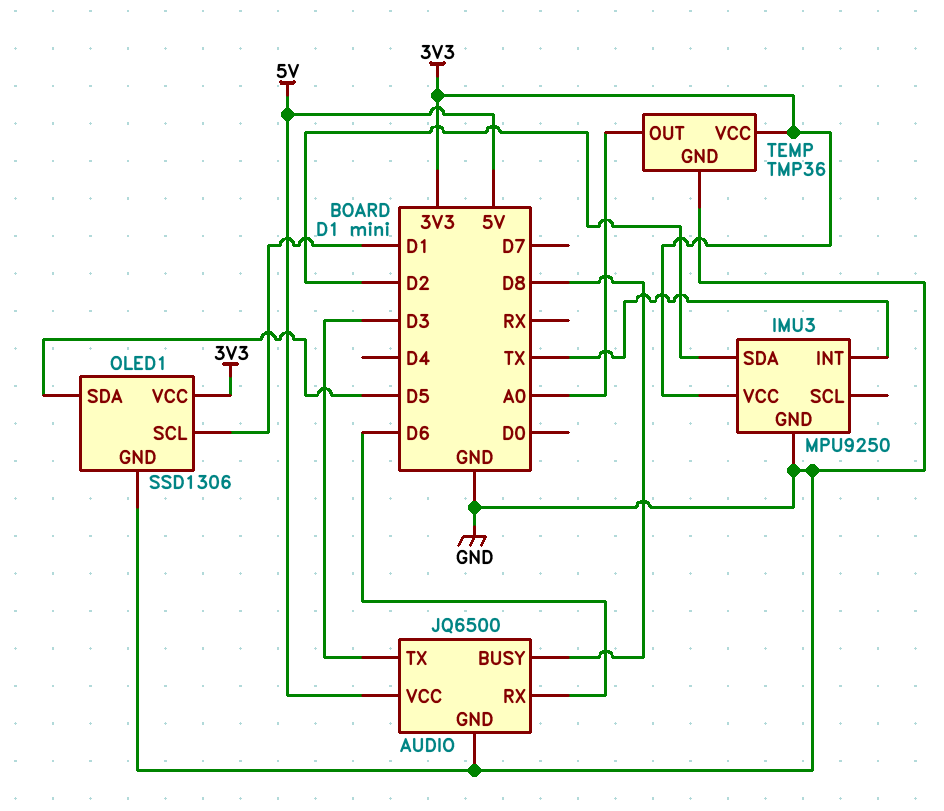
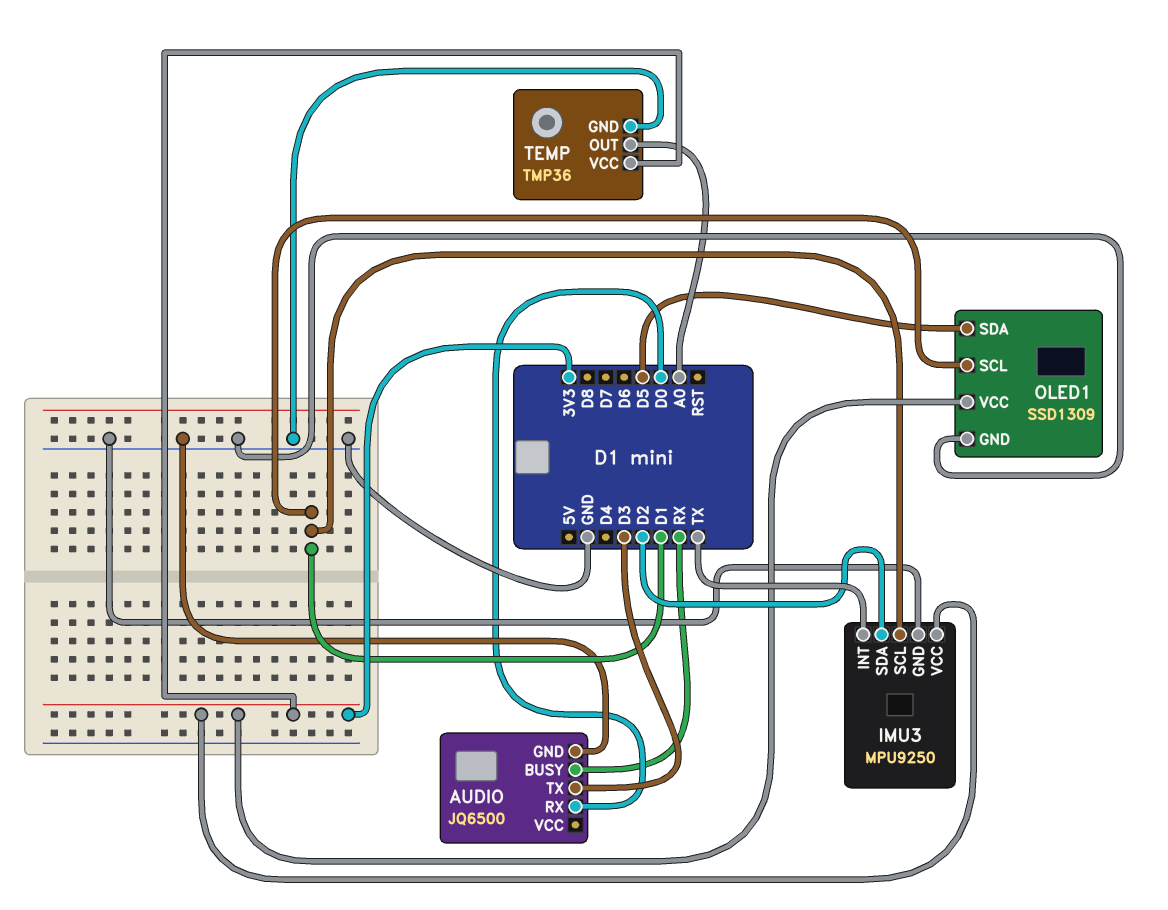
AUDIO pin BUSY: D8 -> RX
AUDIO pin RX: D6 -> D0
AUDIO pin VCC: 5V -> none
IMU3 pin SCL: none -> D1
OLED1: SSD1306 -> SSD1309

